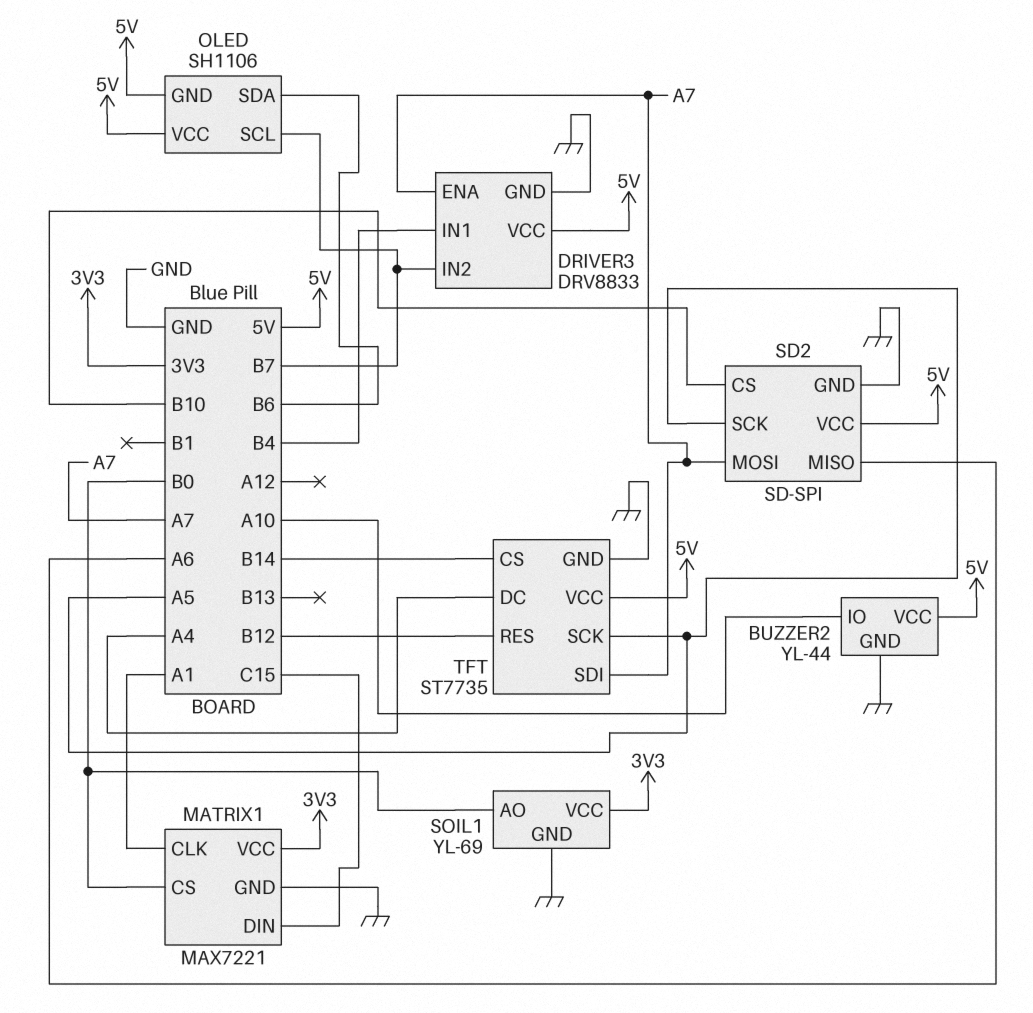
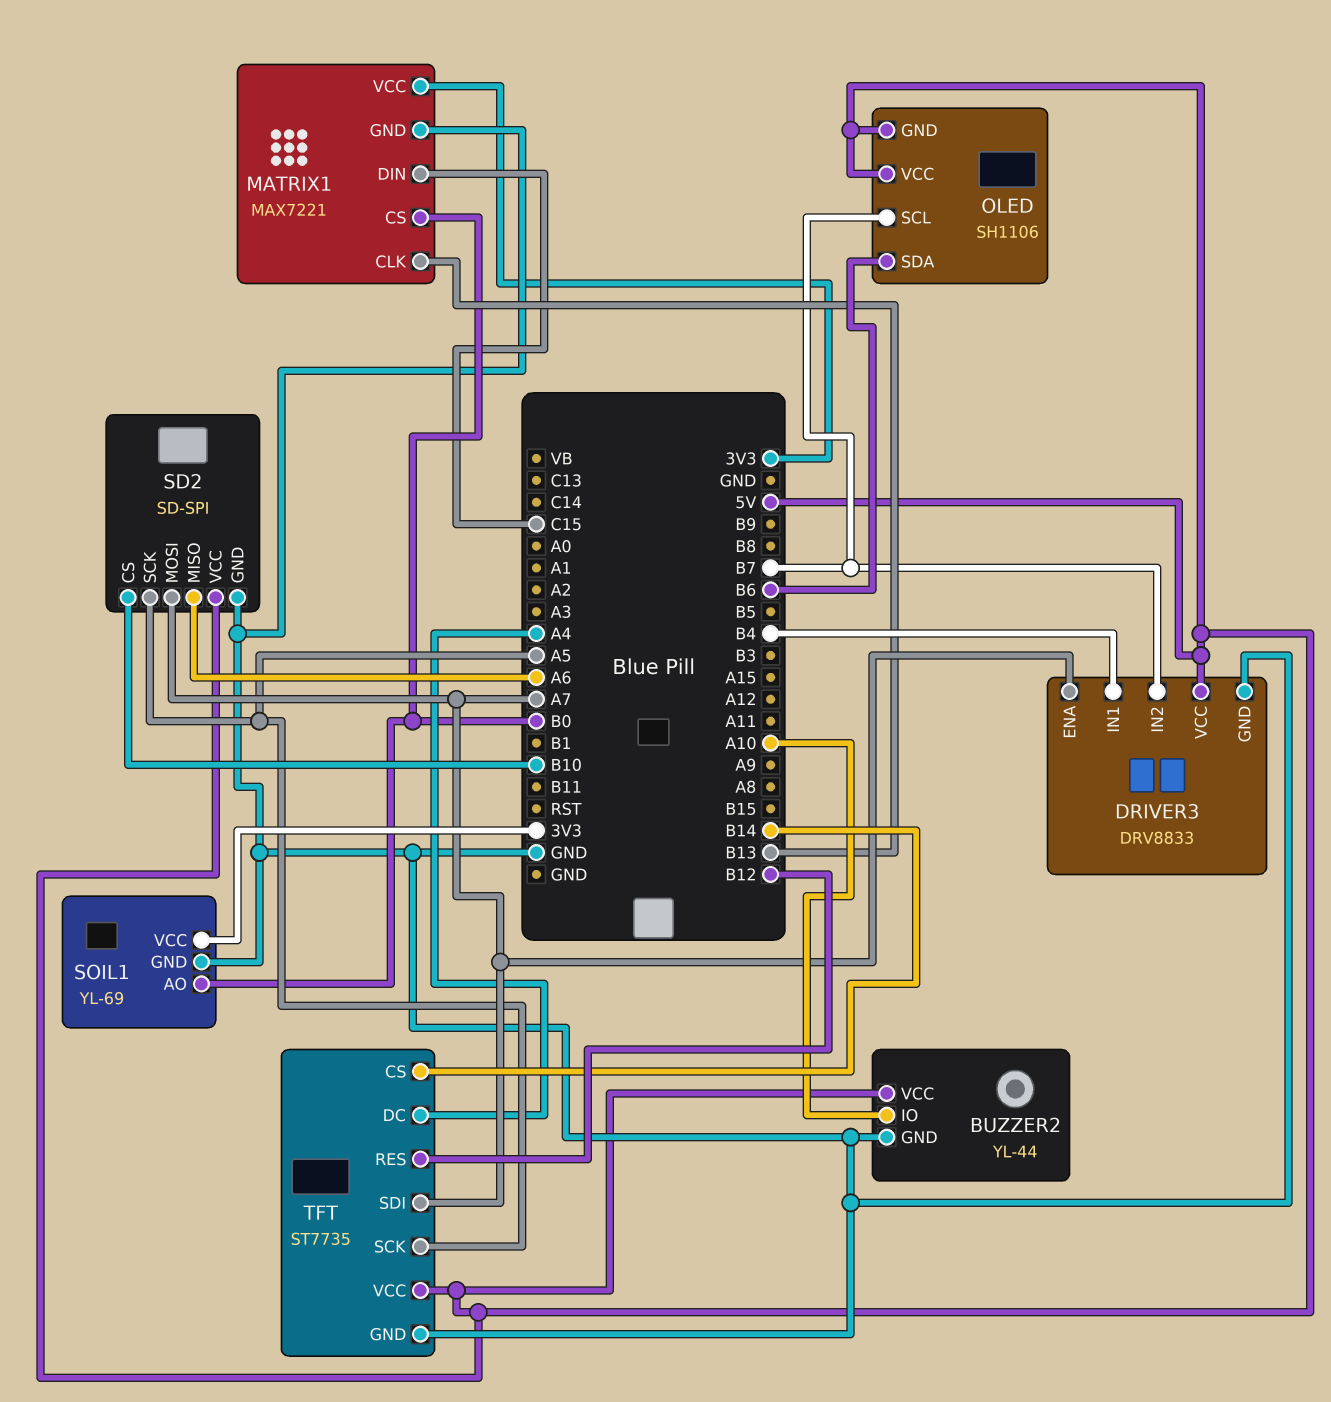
MATRIX1 pin CLK: A1 -> B13

